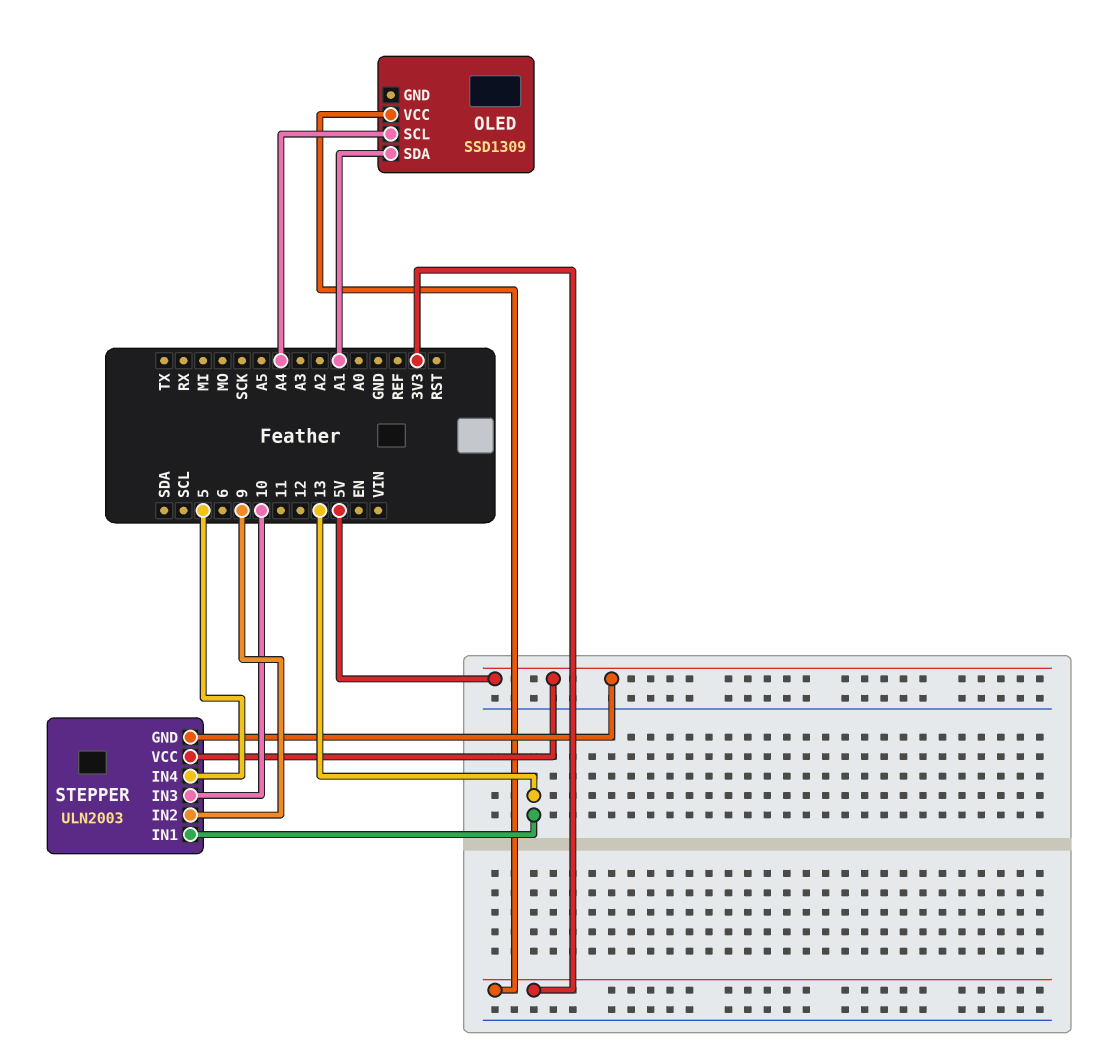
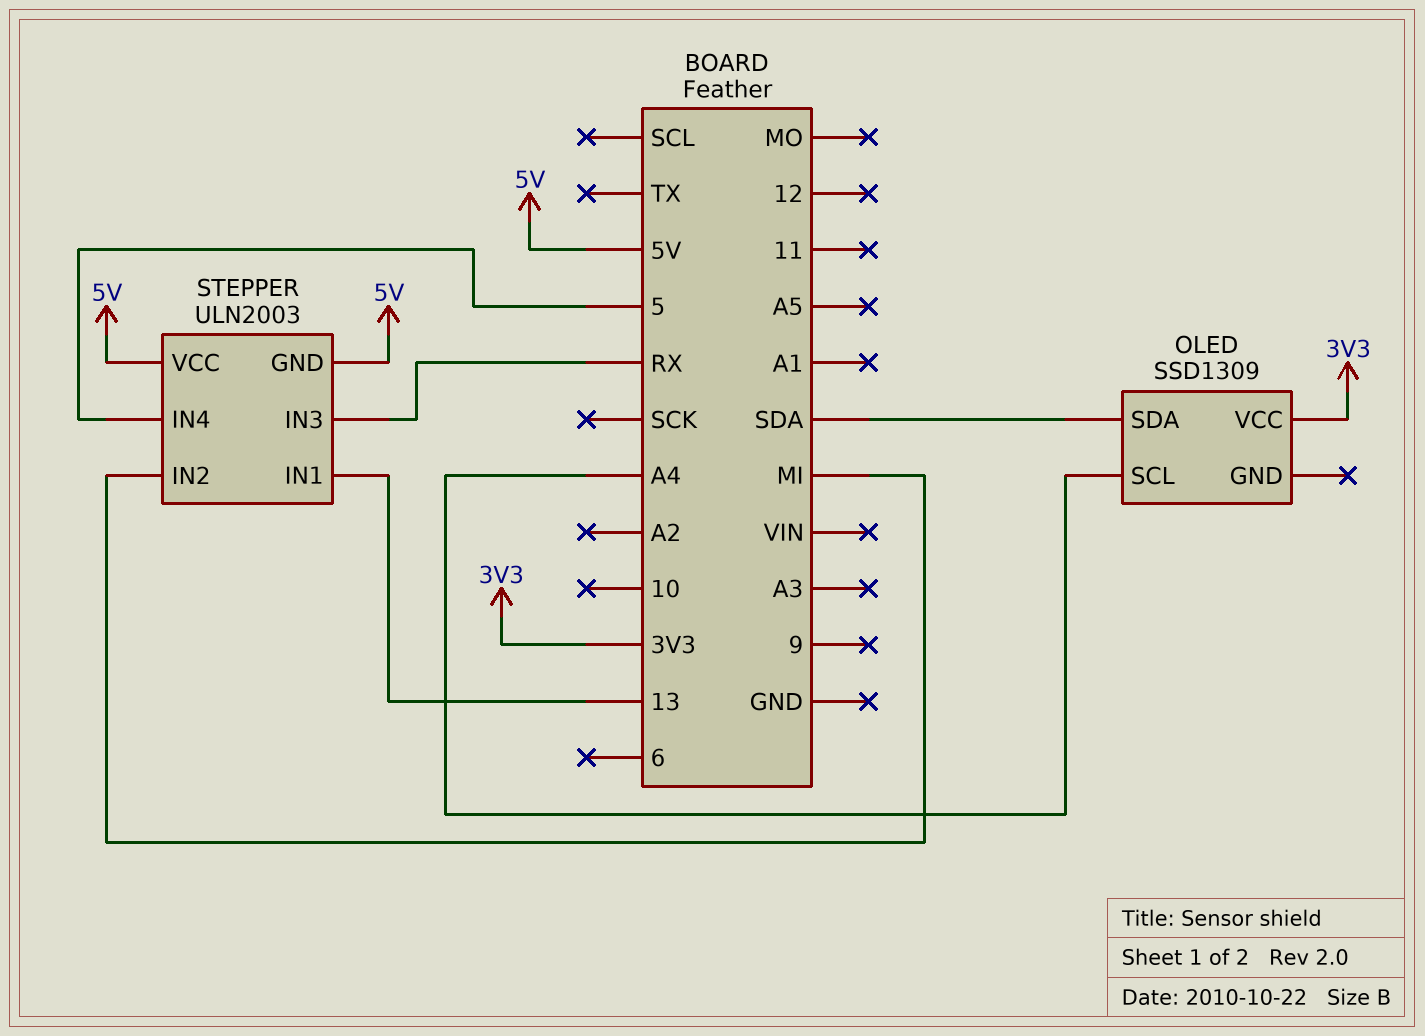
OLED pin SDA: A1 -> SDA
STEPPER pin IN2: 9 -> MI
STEPPER pin IN3: 10 -> RX

